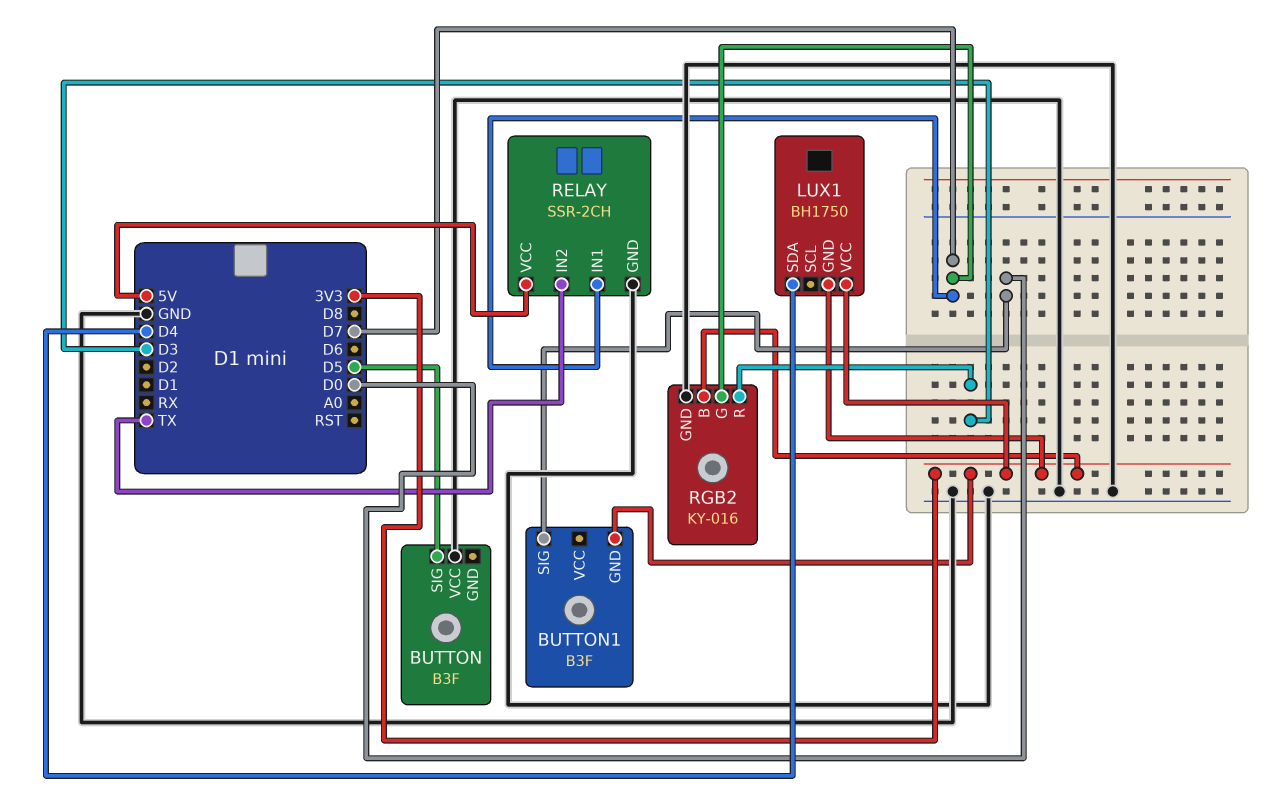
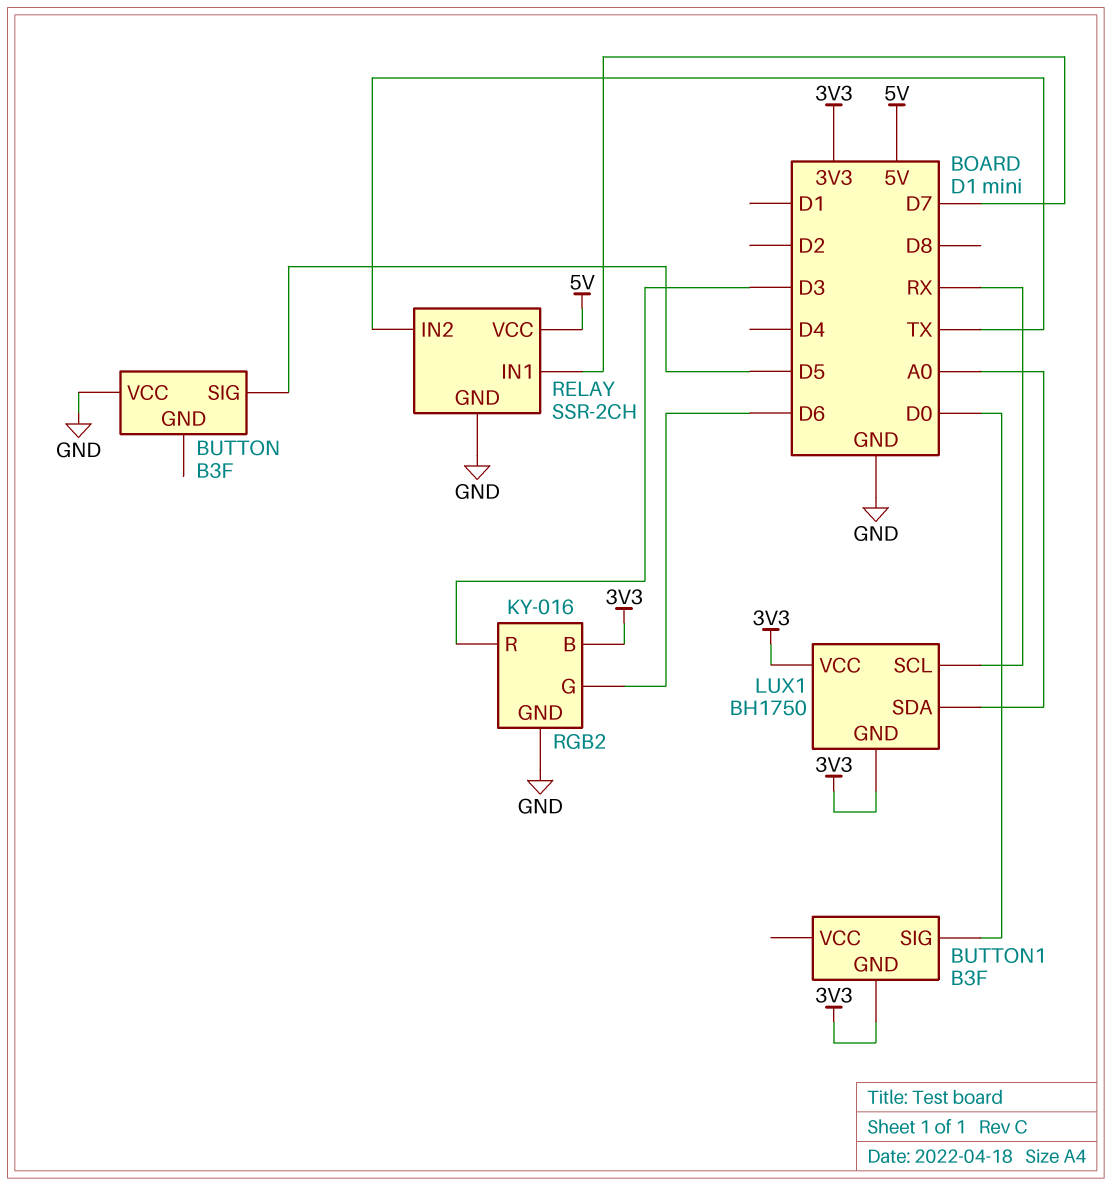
LUX1 pin SCL: none -> RX
LUX1 pin SDA: D4 -> A0
RGB2 pin G: D7 -> D6

